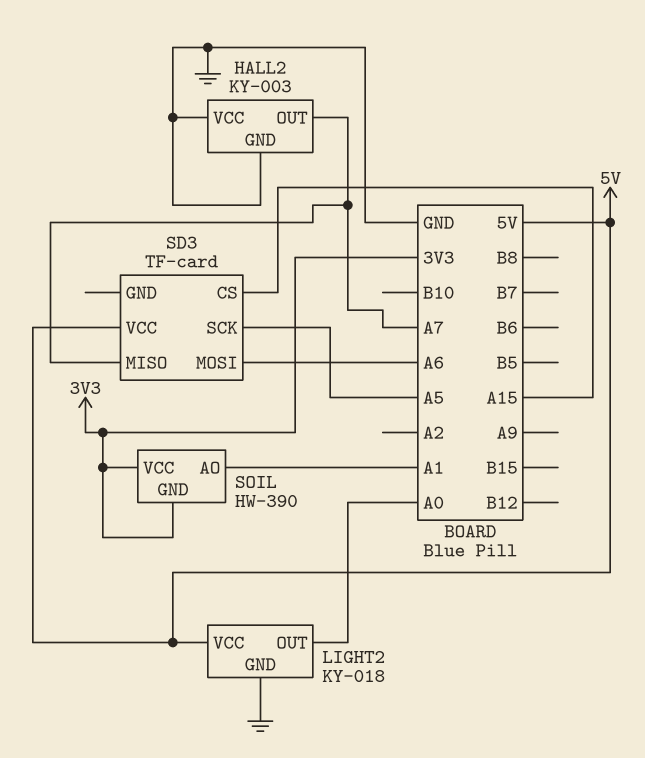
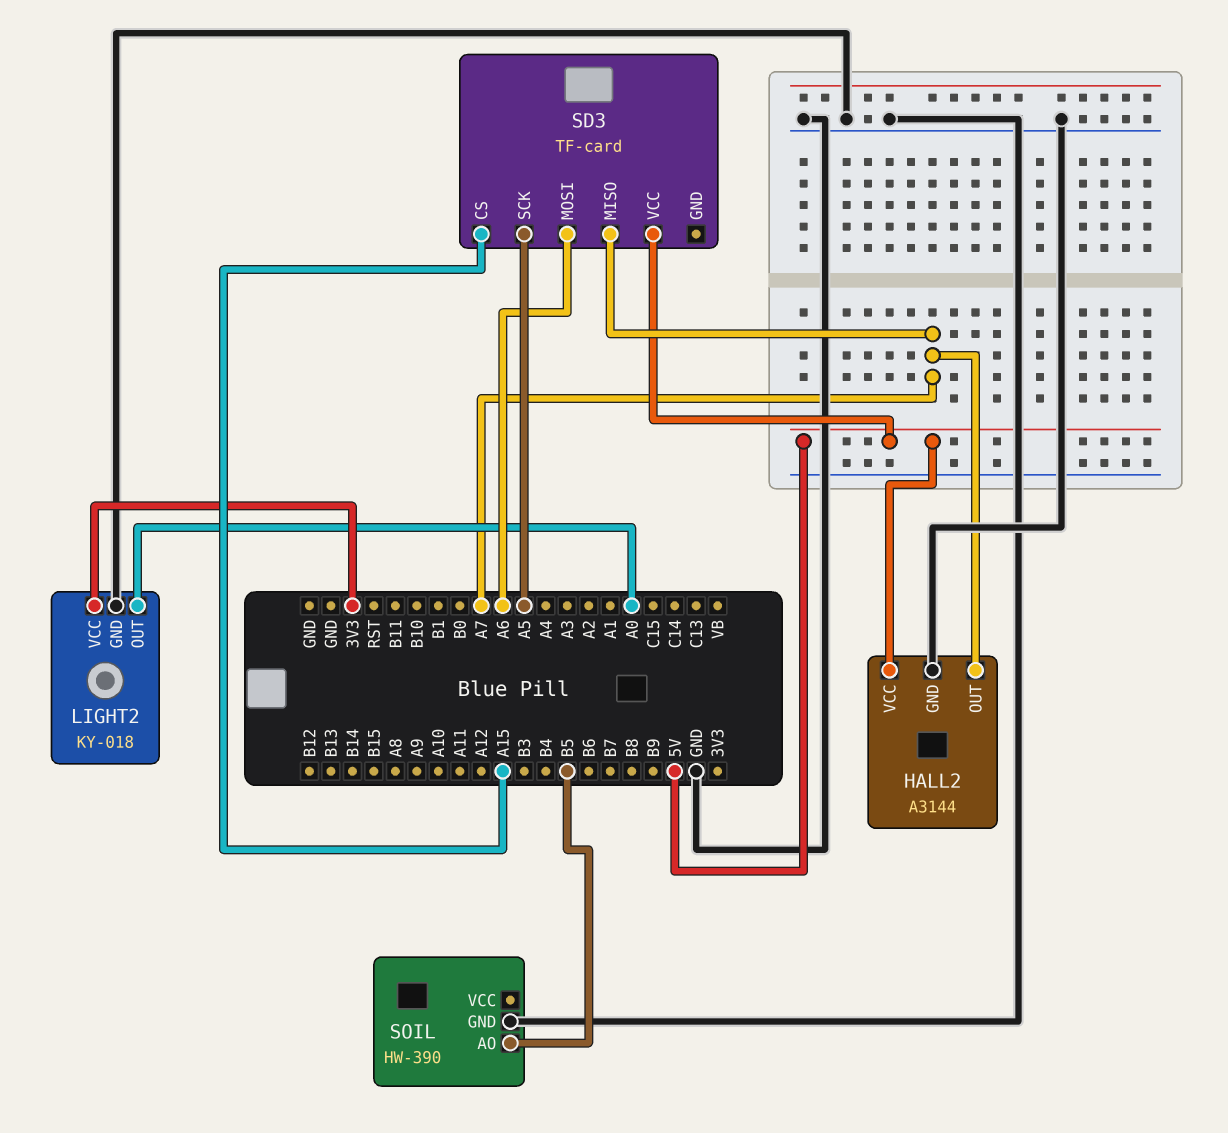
HALL2: KY-003 -> A3144
HALL2 pin VCC: GND -> 5V
LIGHT2 pin VCC: 5V -> 3V3
SOIL pin AO: A1 -> B5
SOIL pin GND: 3V3 -> GND
SOIL pin VCC: 3V3 -> none

